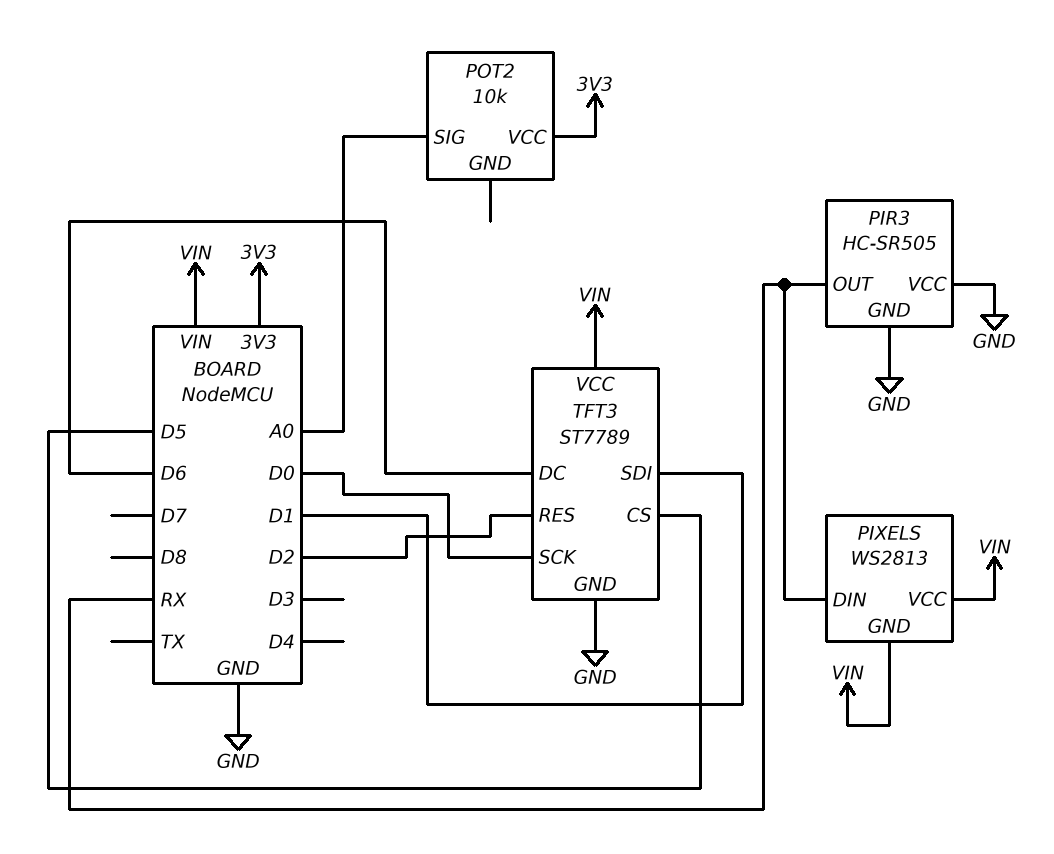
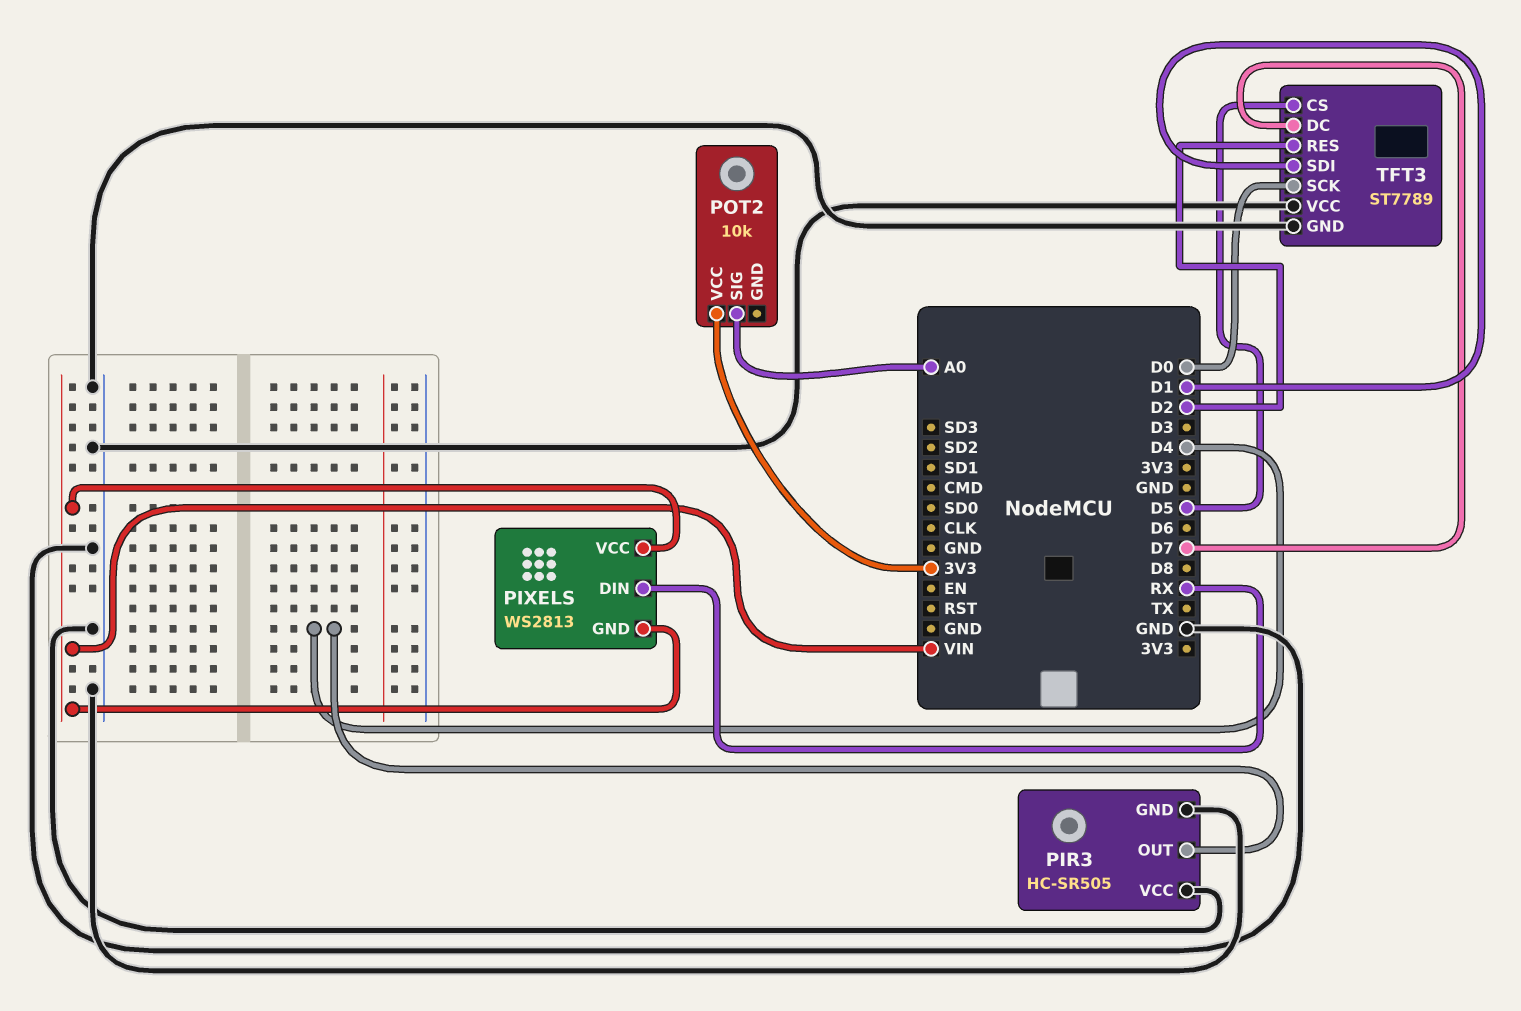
PIR3 pin OUT: RX -> D4
TFT3 pin DC: D6 -> D7
TFT3 pin VCC: VIN -> GND

